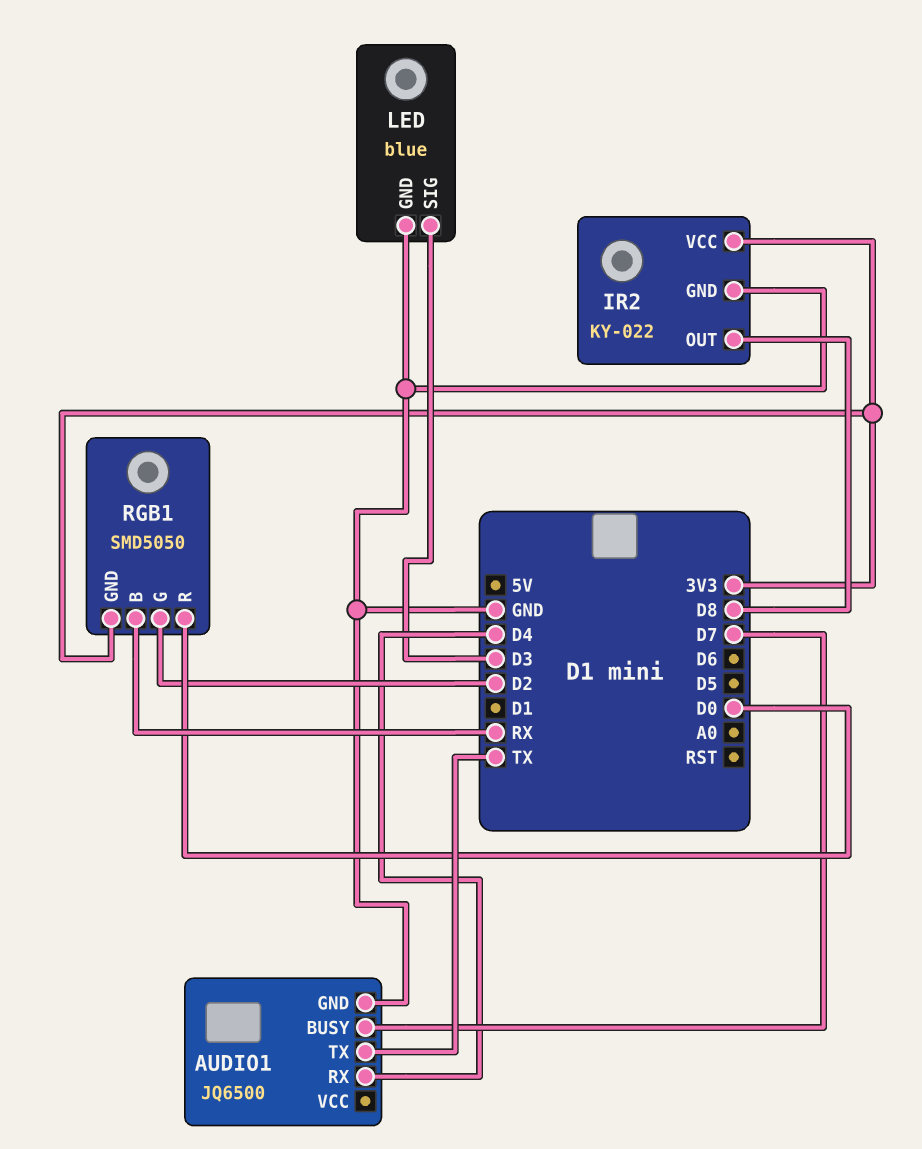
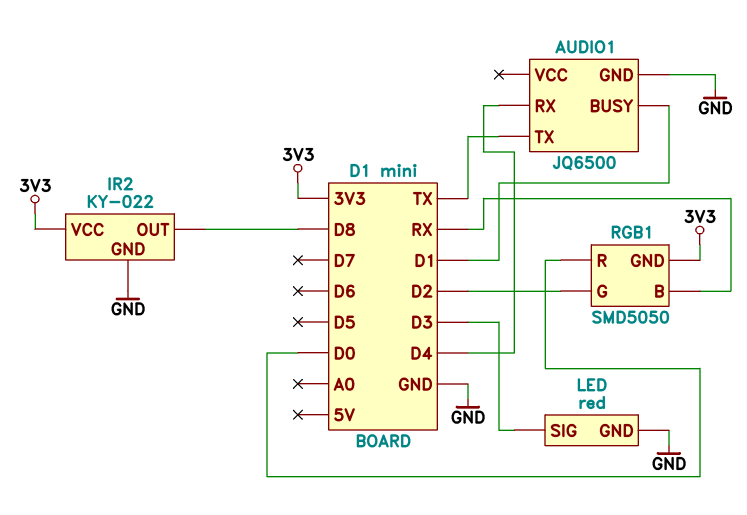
AUDIO1 pin BUSY: D7 -> D1
LED: blue -> red

